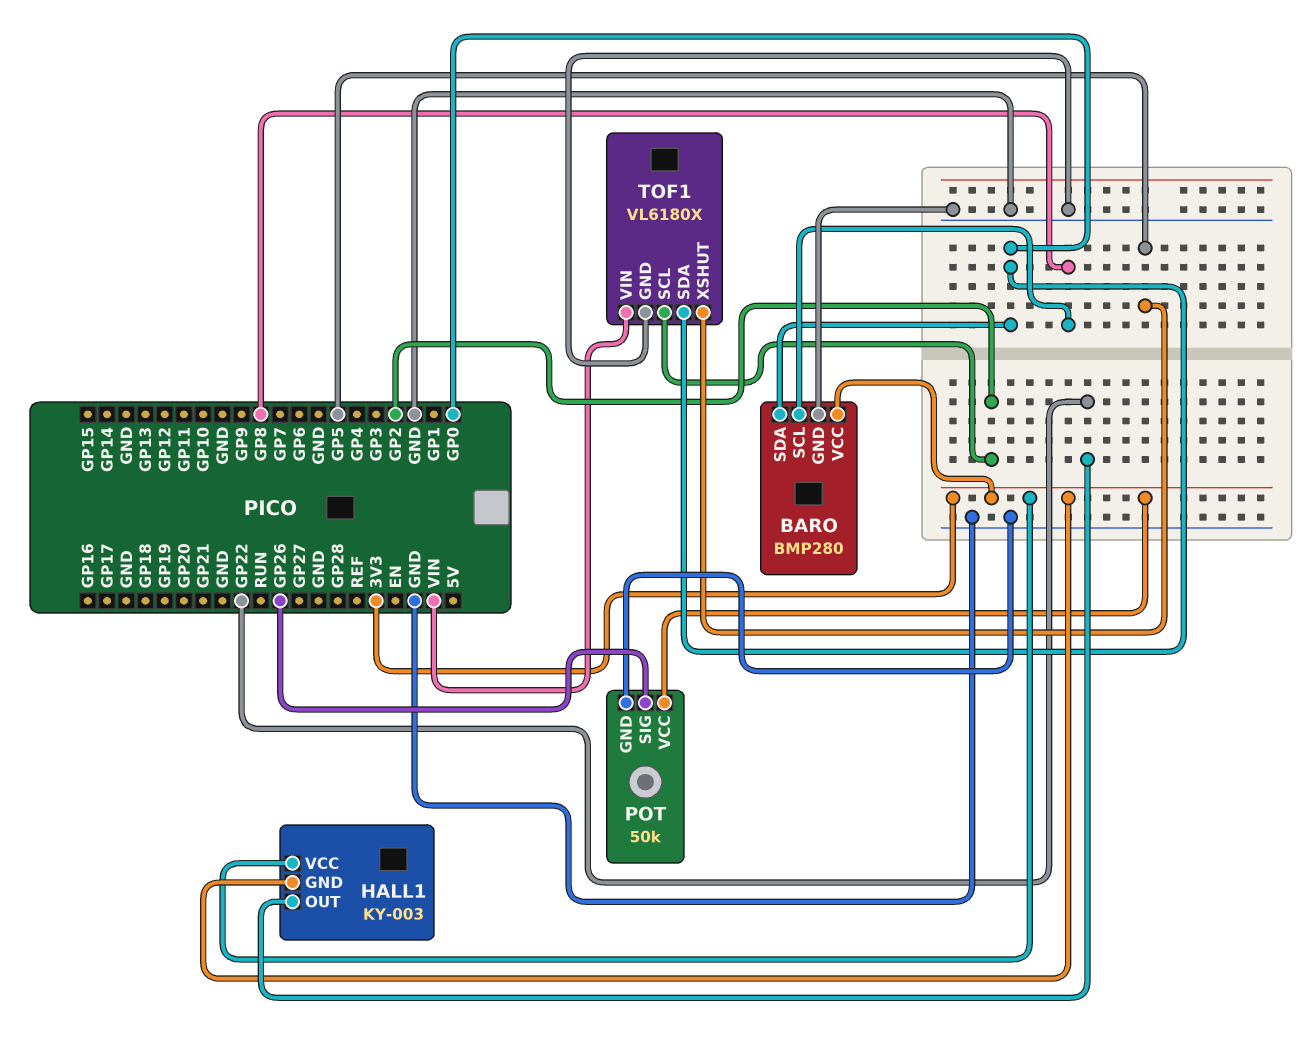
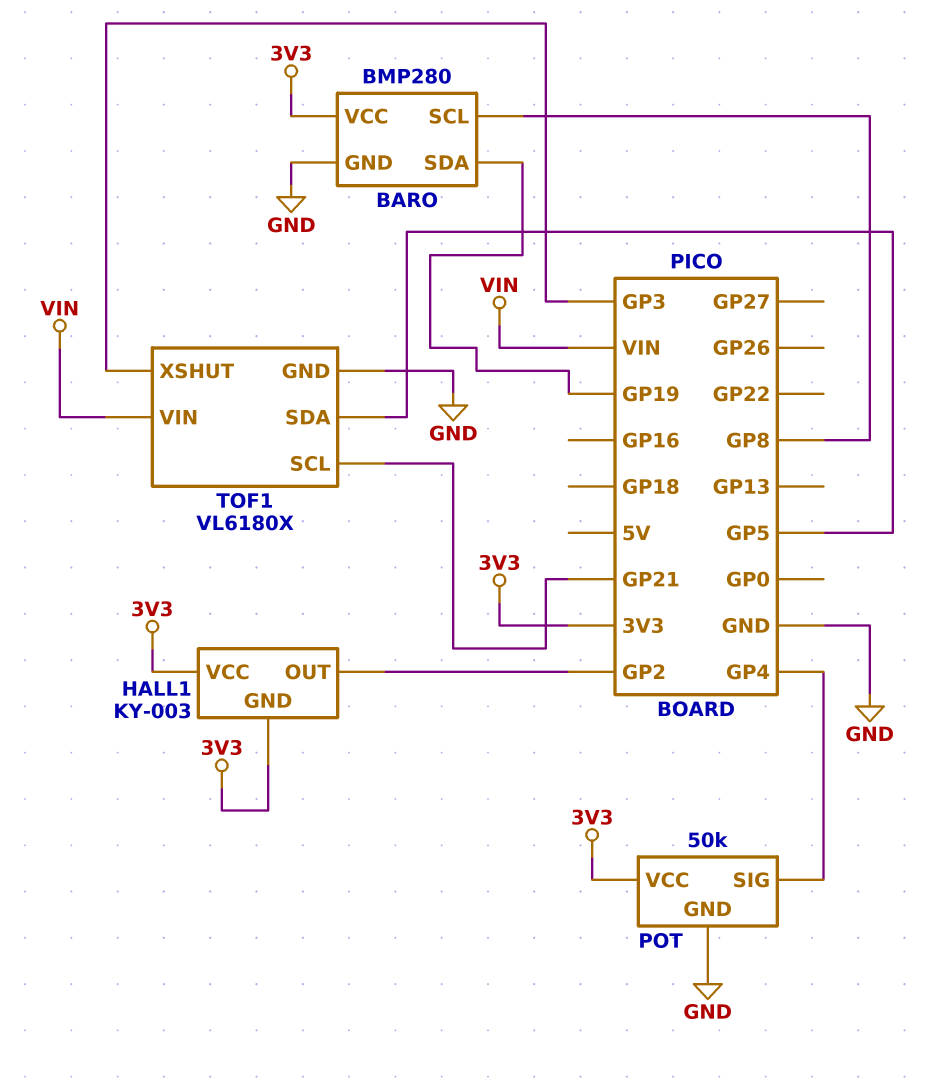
BARO pin SDA: GP0 -> GP19
HALL1 pin OUT: GP22 -> GP2
POT pin SIG: GP26 -> GP4
TOF1 pin SCL: GP2 -> GP21
TOF1 pin SDA: GP0 -> GP5
TOF1 pin XSHUT: GP5 -> GP3

